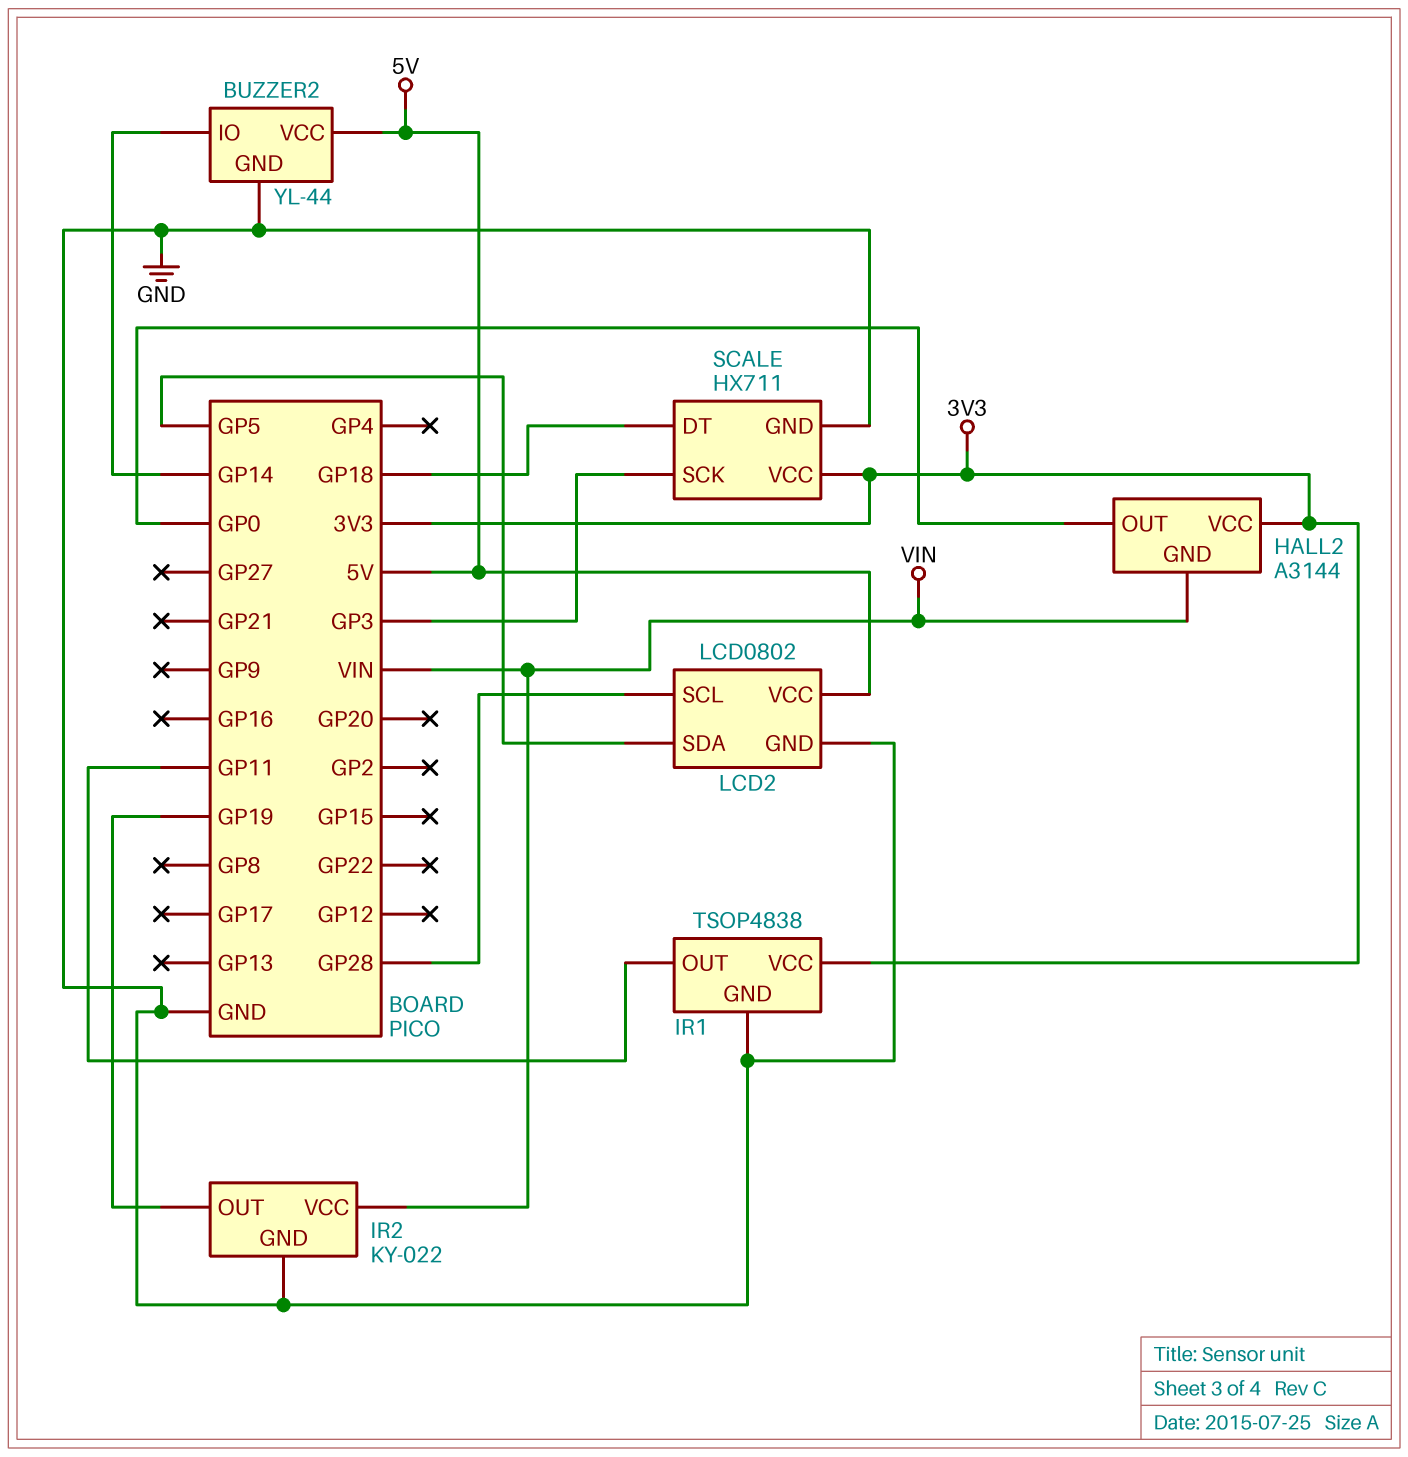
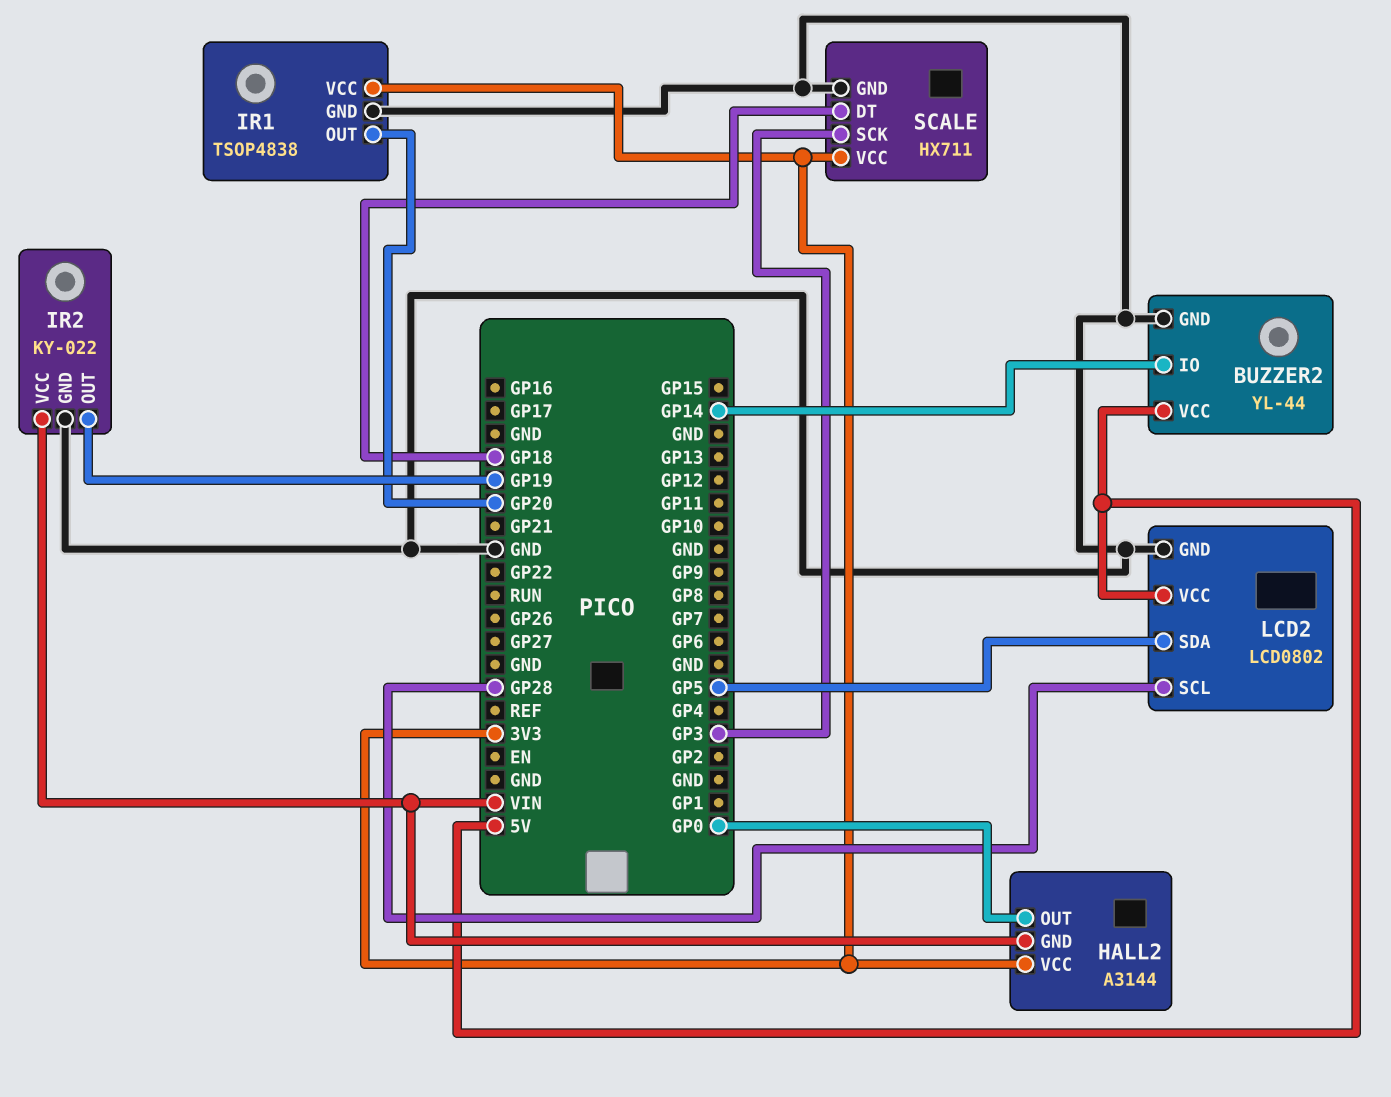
IR1 pin OUT: GP11 -> GP20

